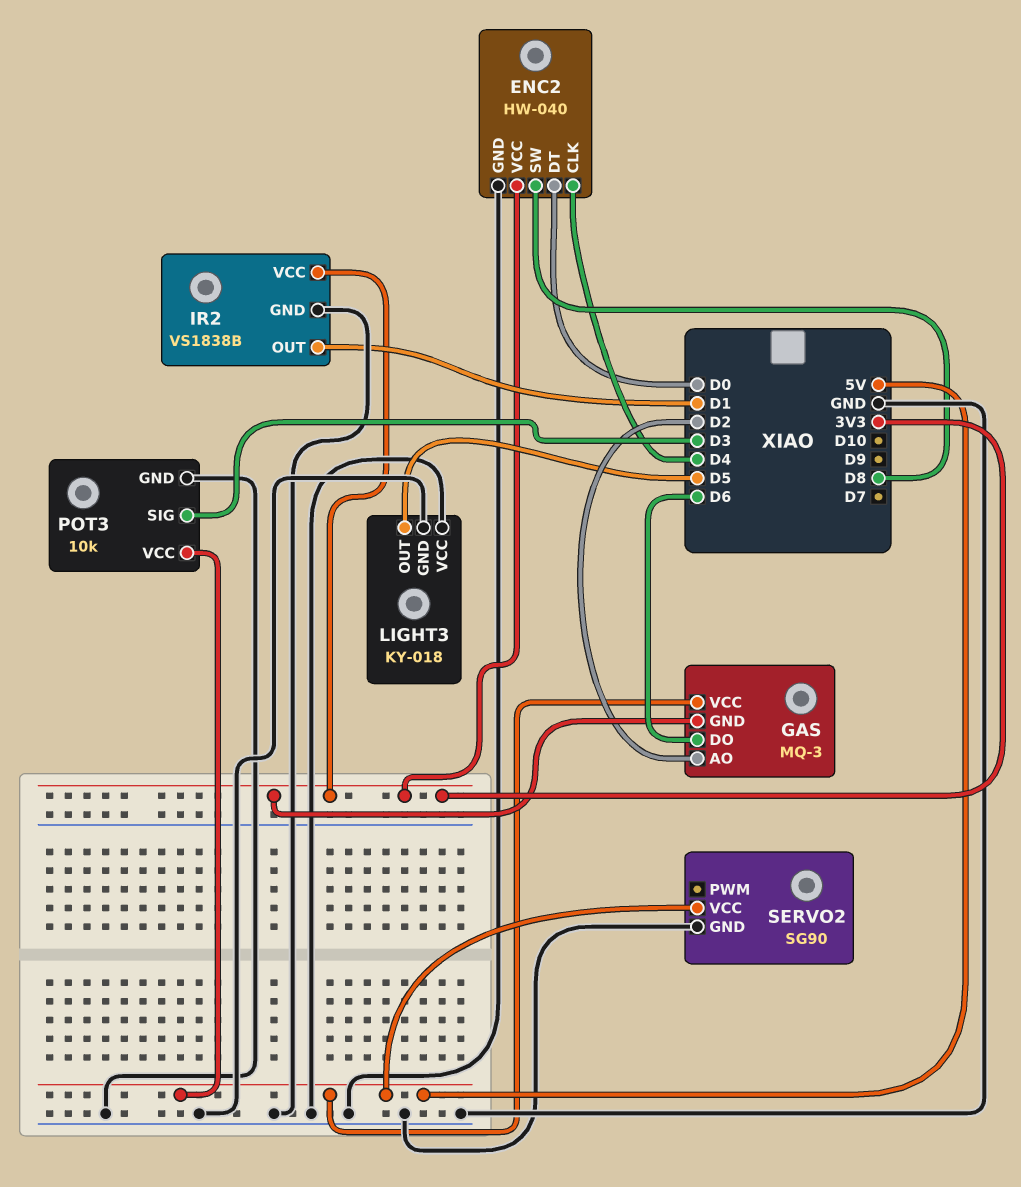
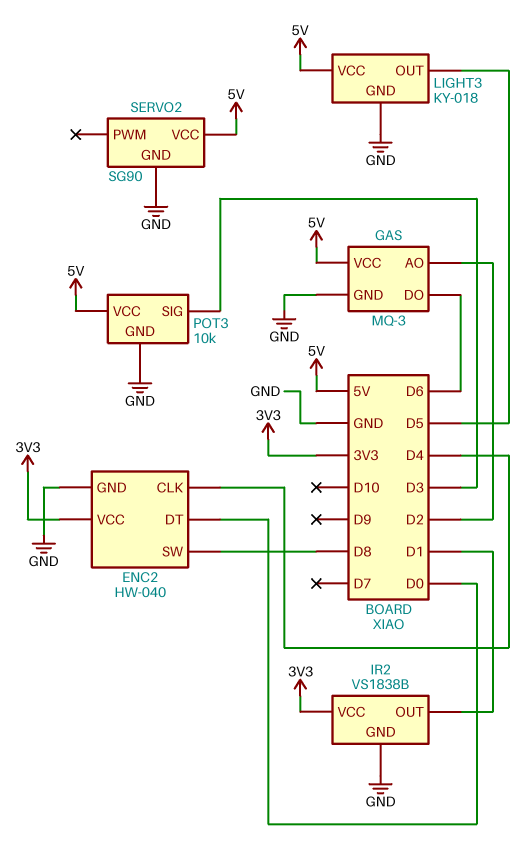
GAS pin GND: 3V3 -> GND
LIGHT3 pin VCC: GND -> 5V

